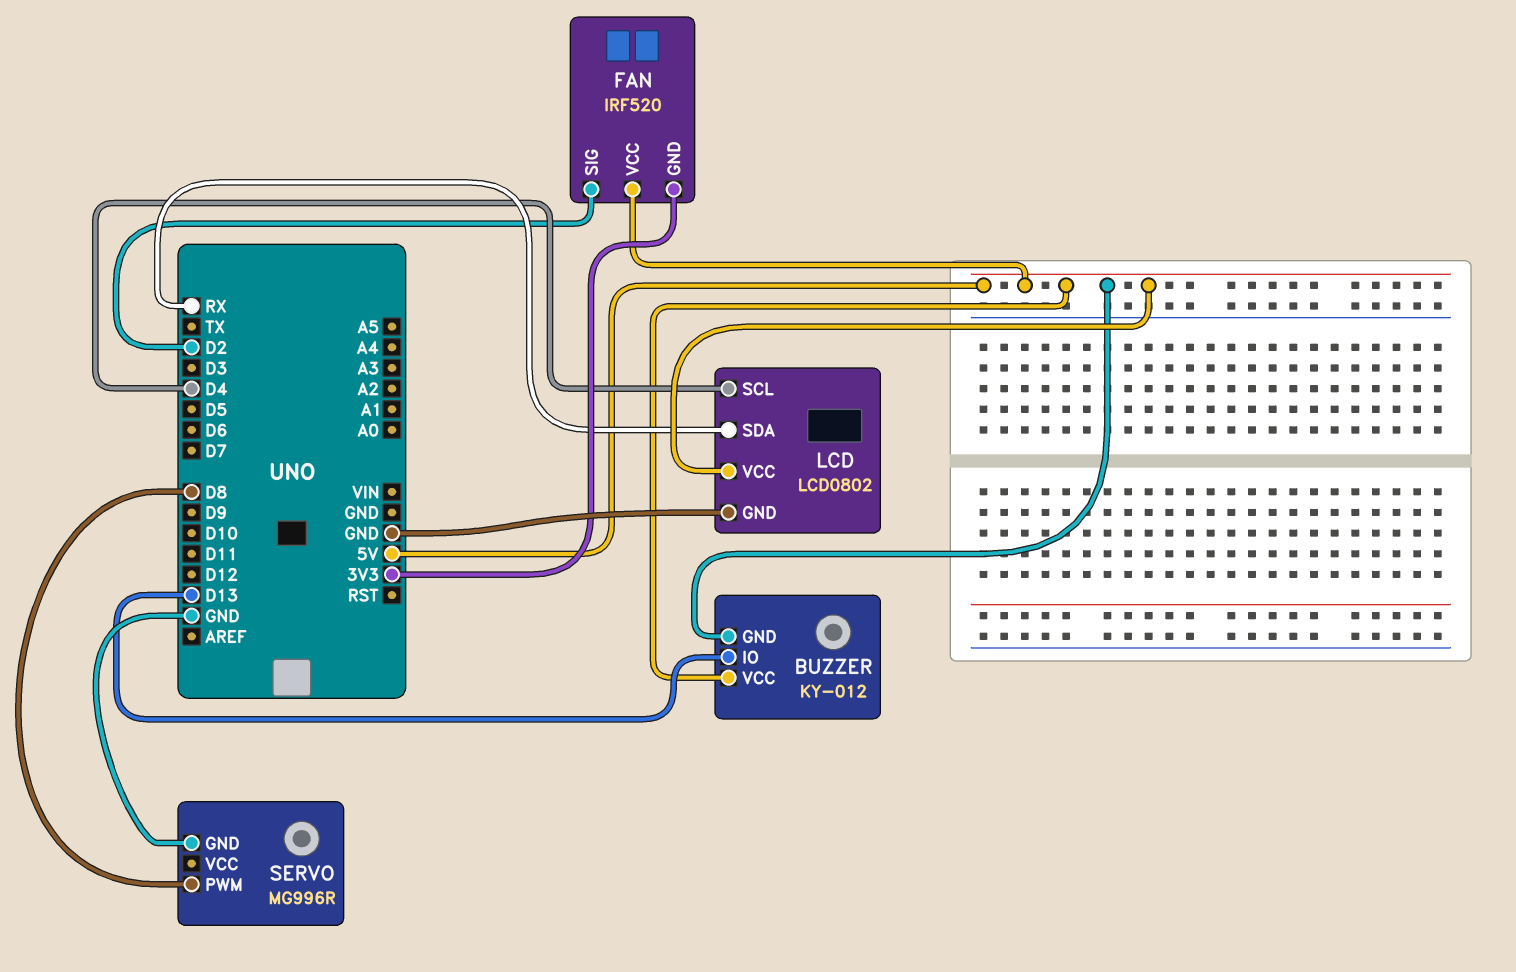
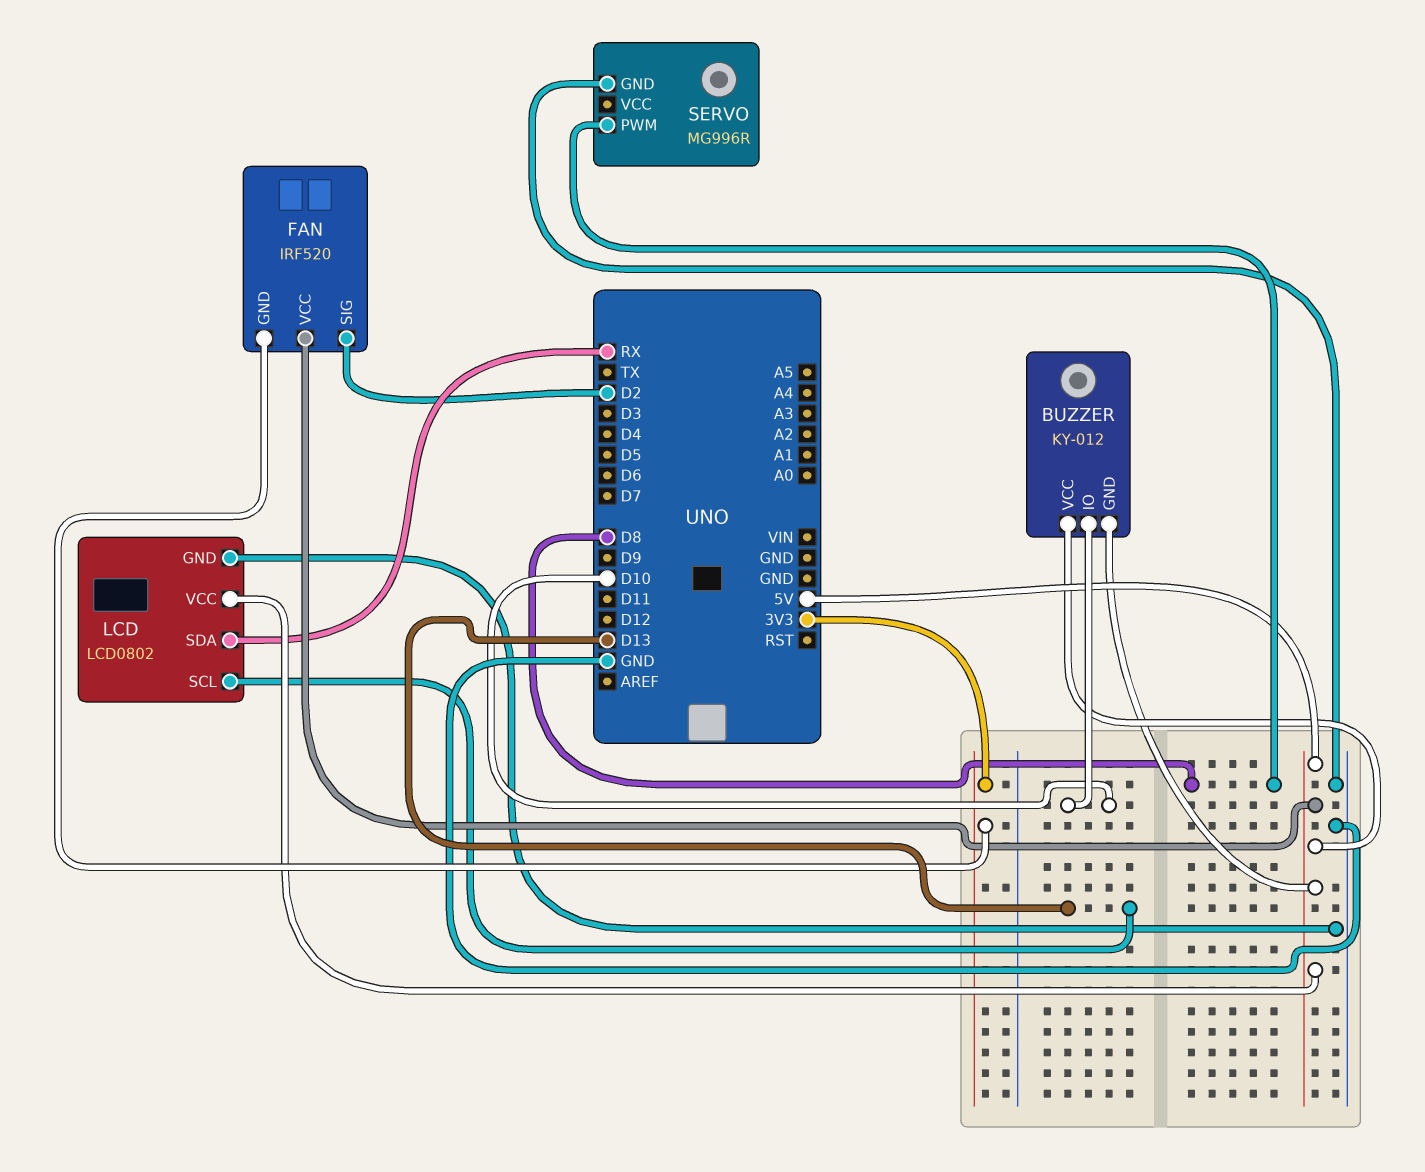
BUZZER pin IO: D13 -> D10
LCD pin SCL: D4 -> D13

